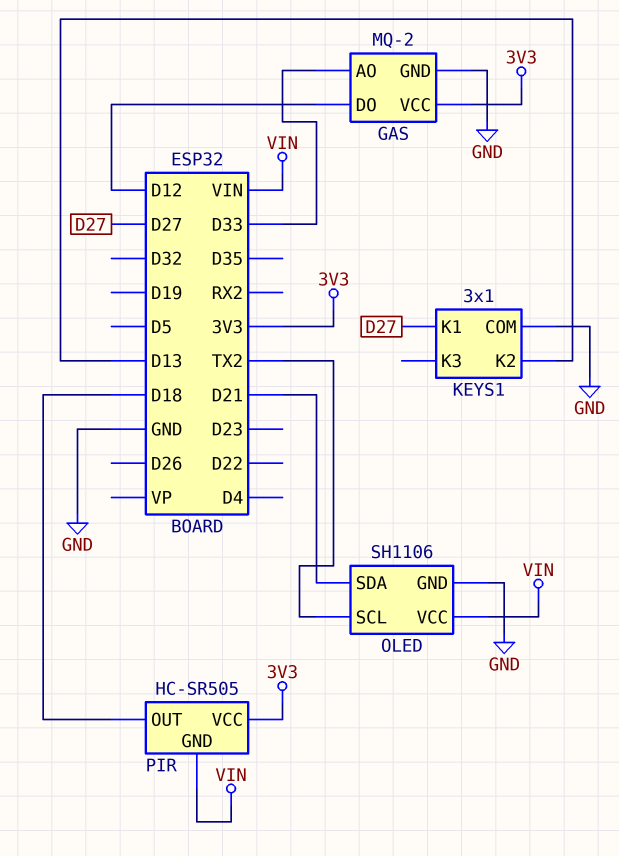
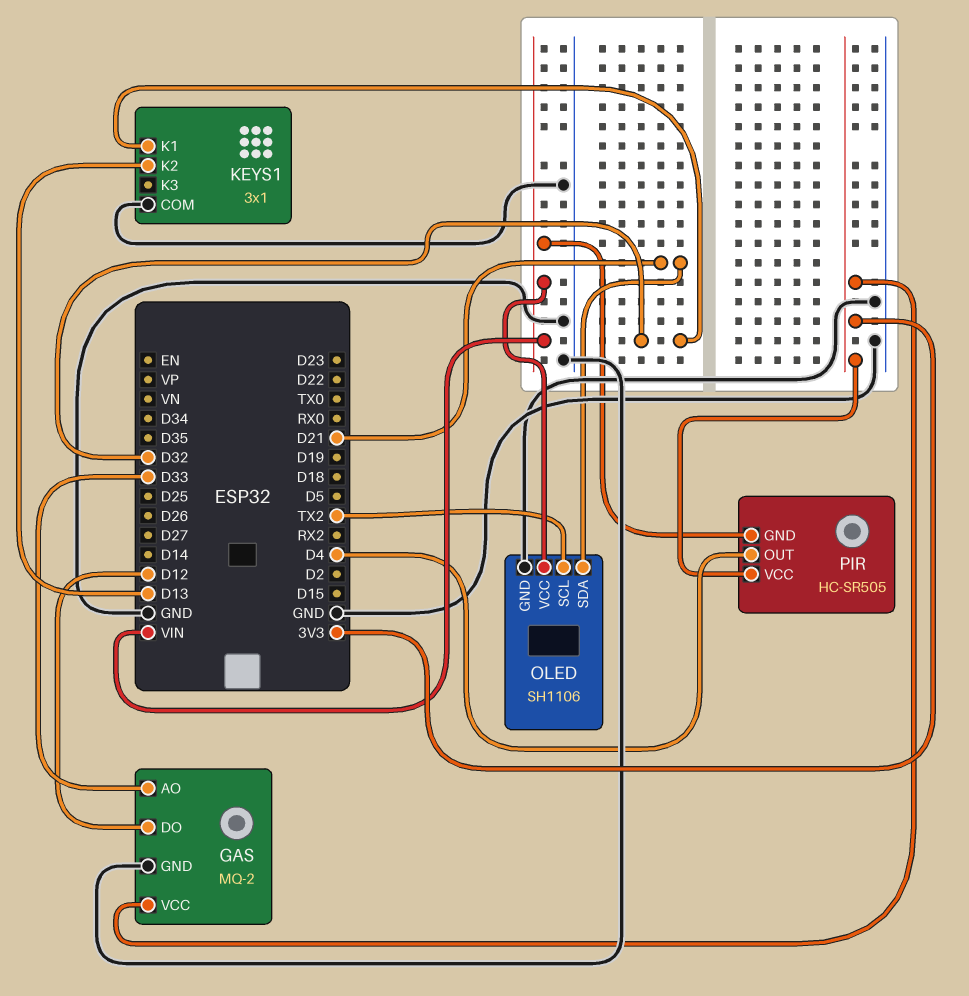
KEYS1 pin K1: D27 -> D32
PIR pin OUT: D18 -> D4

